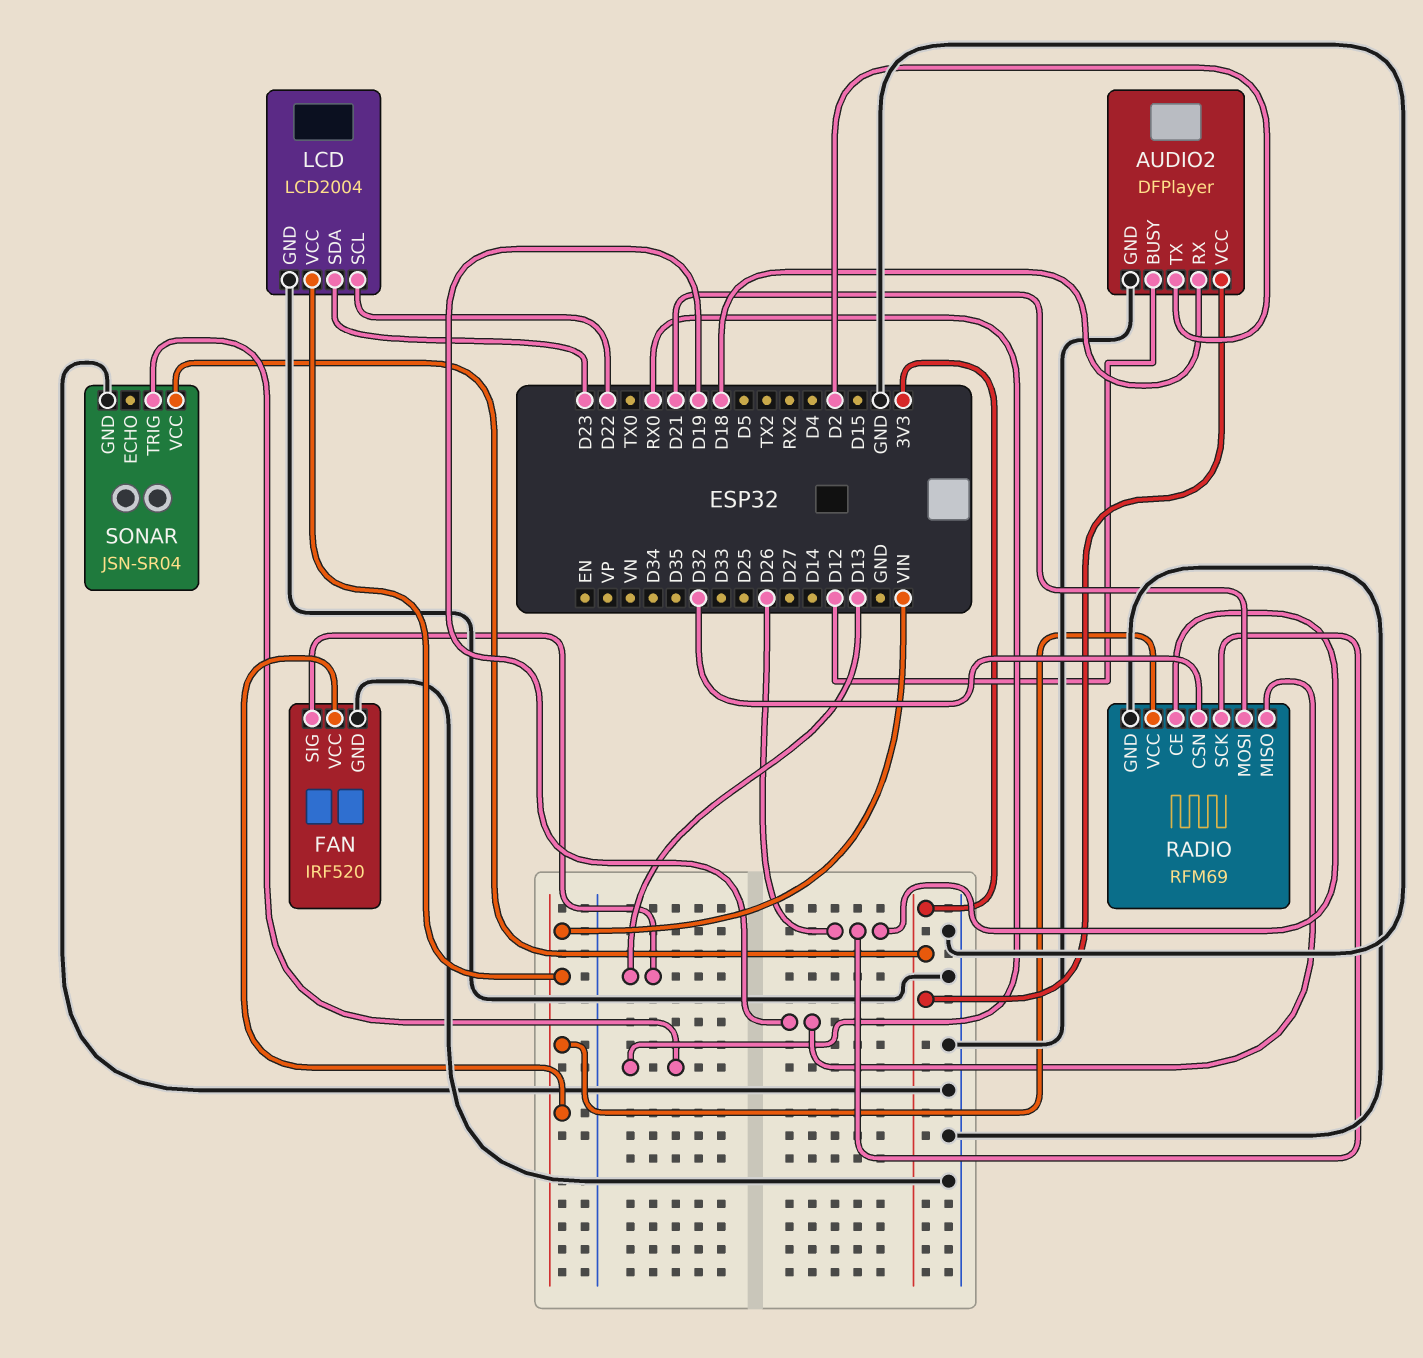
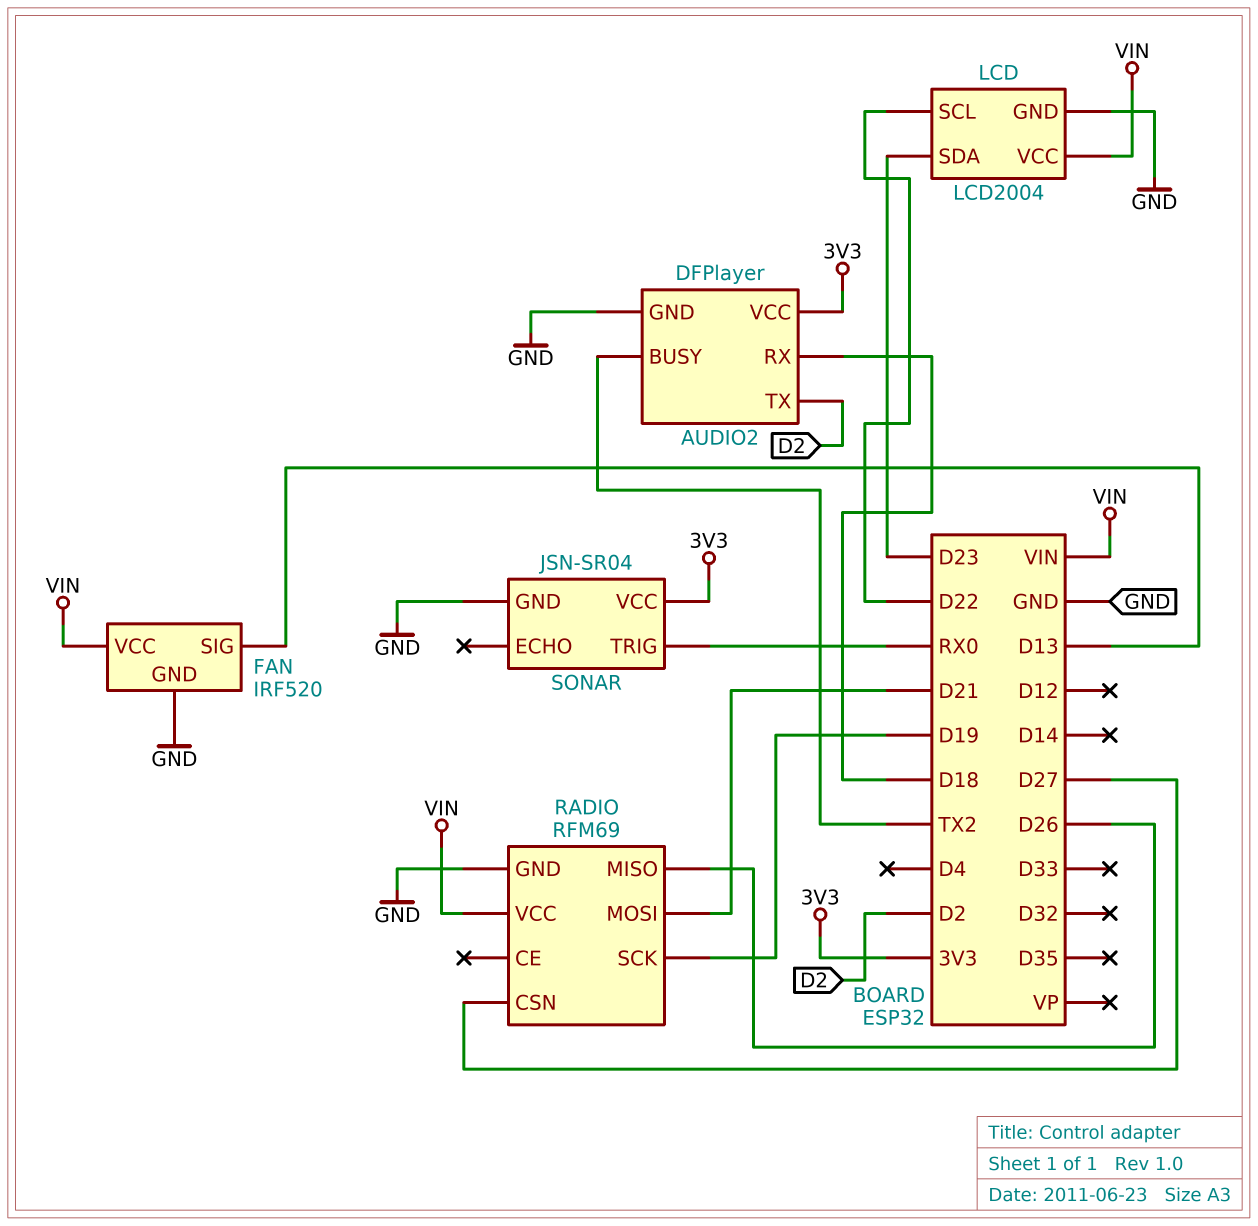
AUDIO2 pin BUSY: D12 -> TX2
RADIO pin CE: D26 -> none
RADIO pin CSN: D32 -> D27
RADIO pin MISO: D19 -> D26
RADIO pin SCK: D26 -> D19

